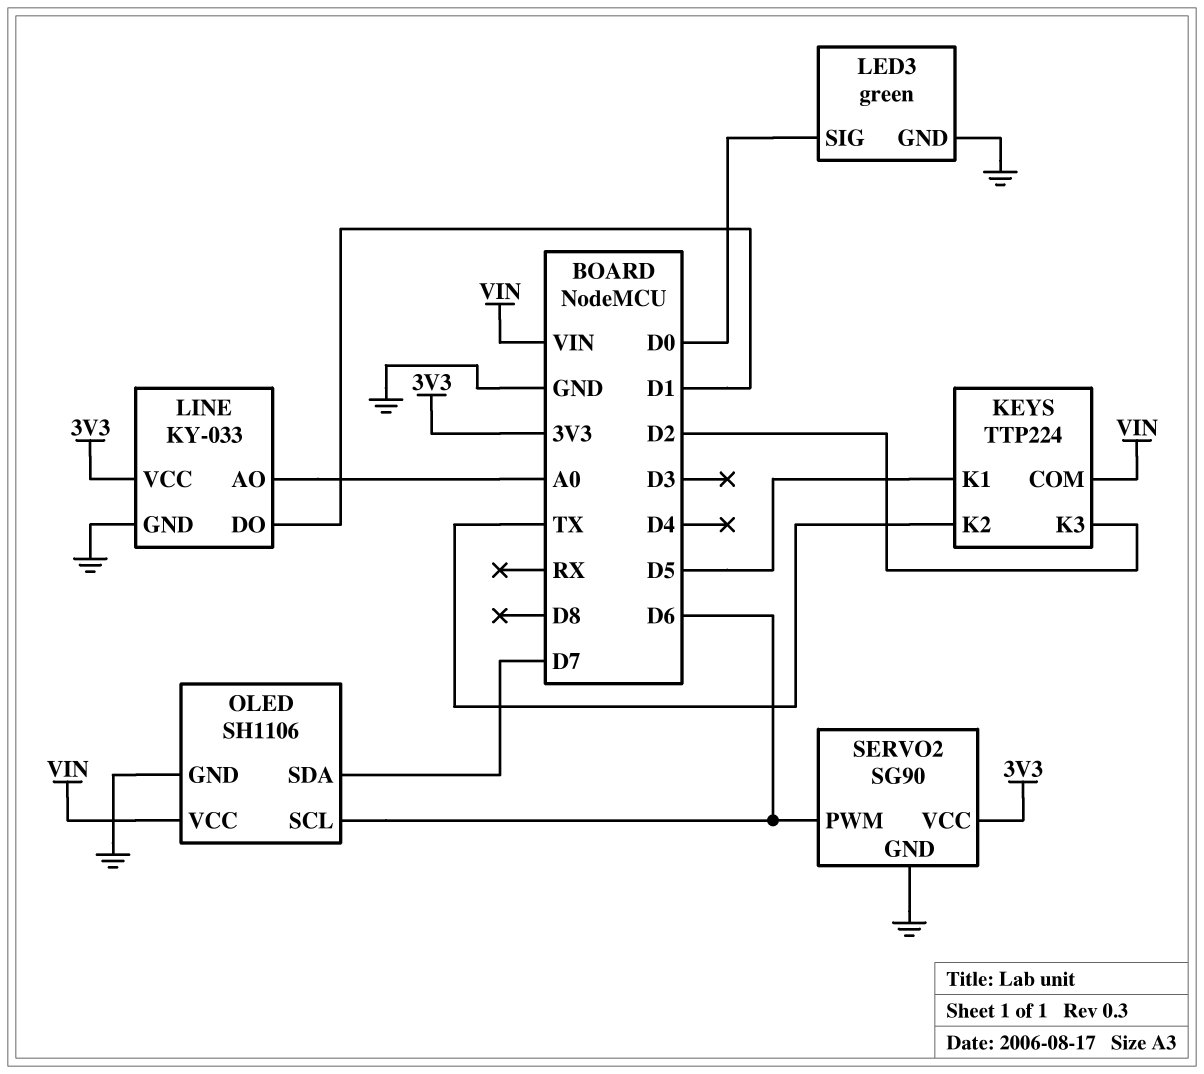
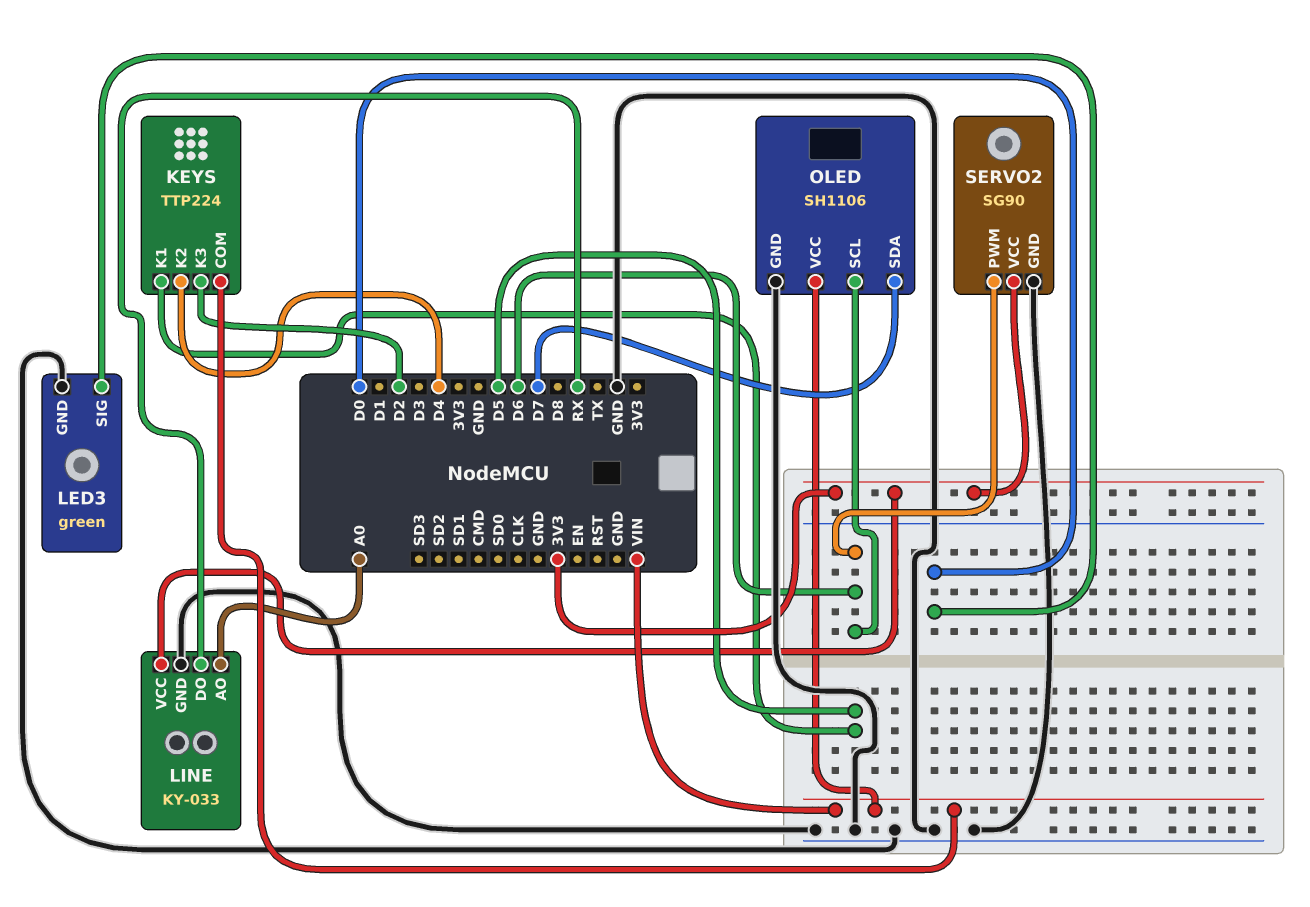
KEYS pin K2: TX -> D4
LINE pin DO: D1 -> RX

